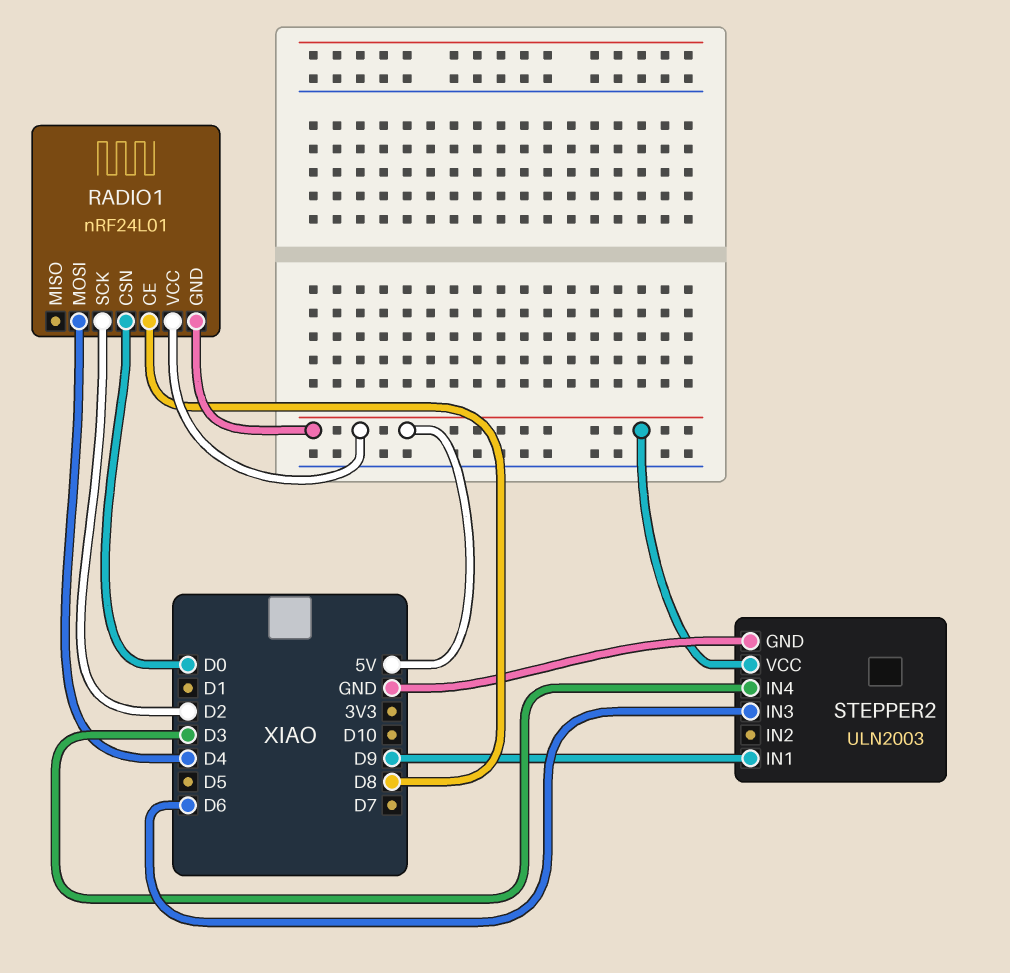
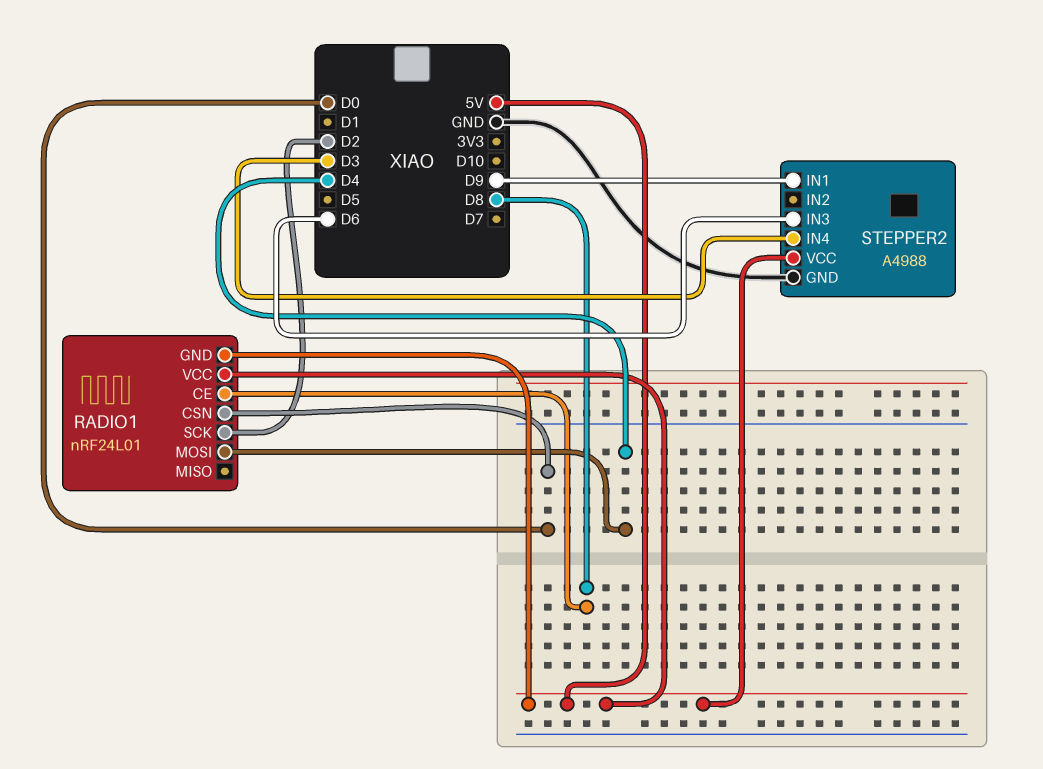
STEPPER2: ULN2003 -> A4988

